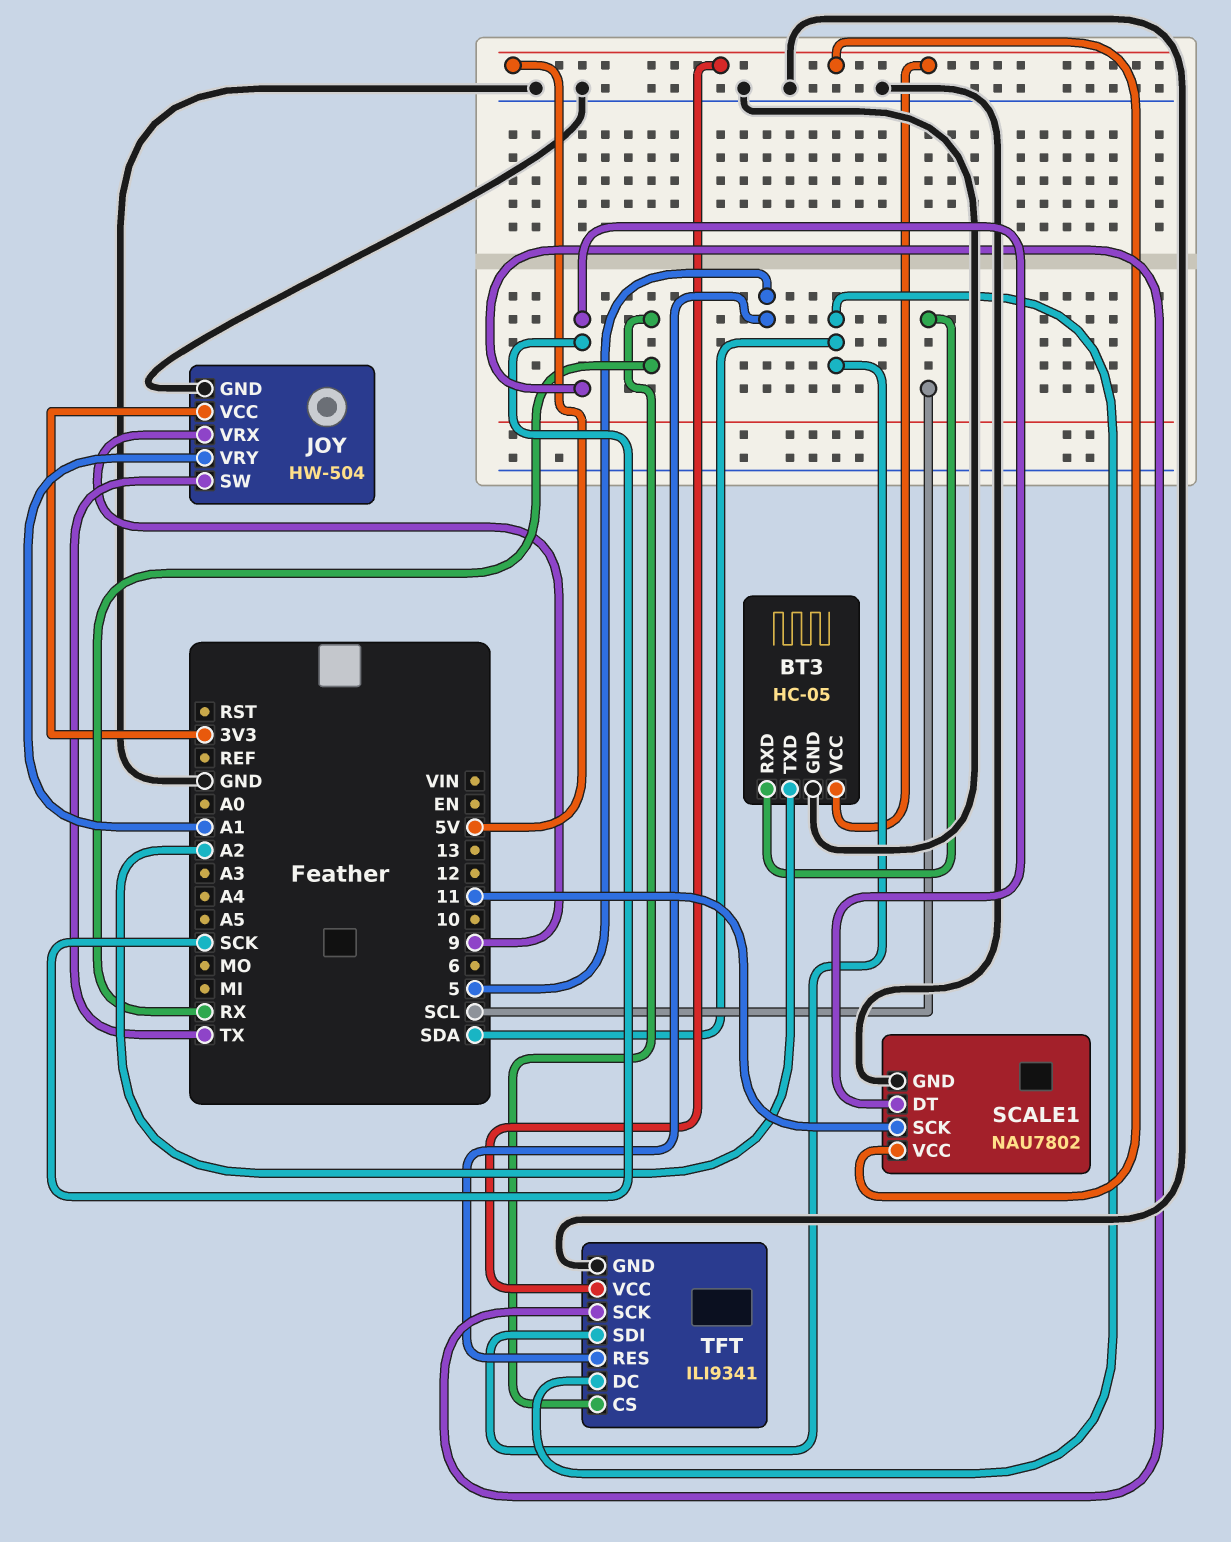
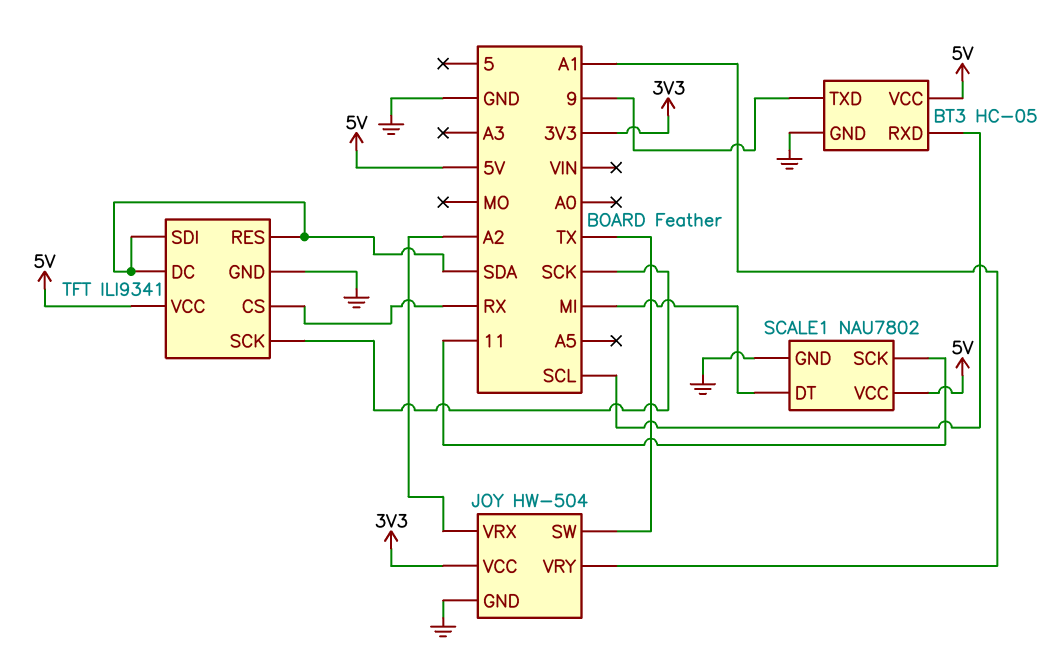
BT3 pin TXD: A2 -> 9
JOY pin VRX: 9 -> A2
SCALE1 pin DT: SCK -> MI
TFT pin RES: 5 -> SDA

